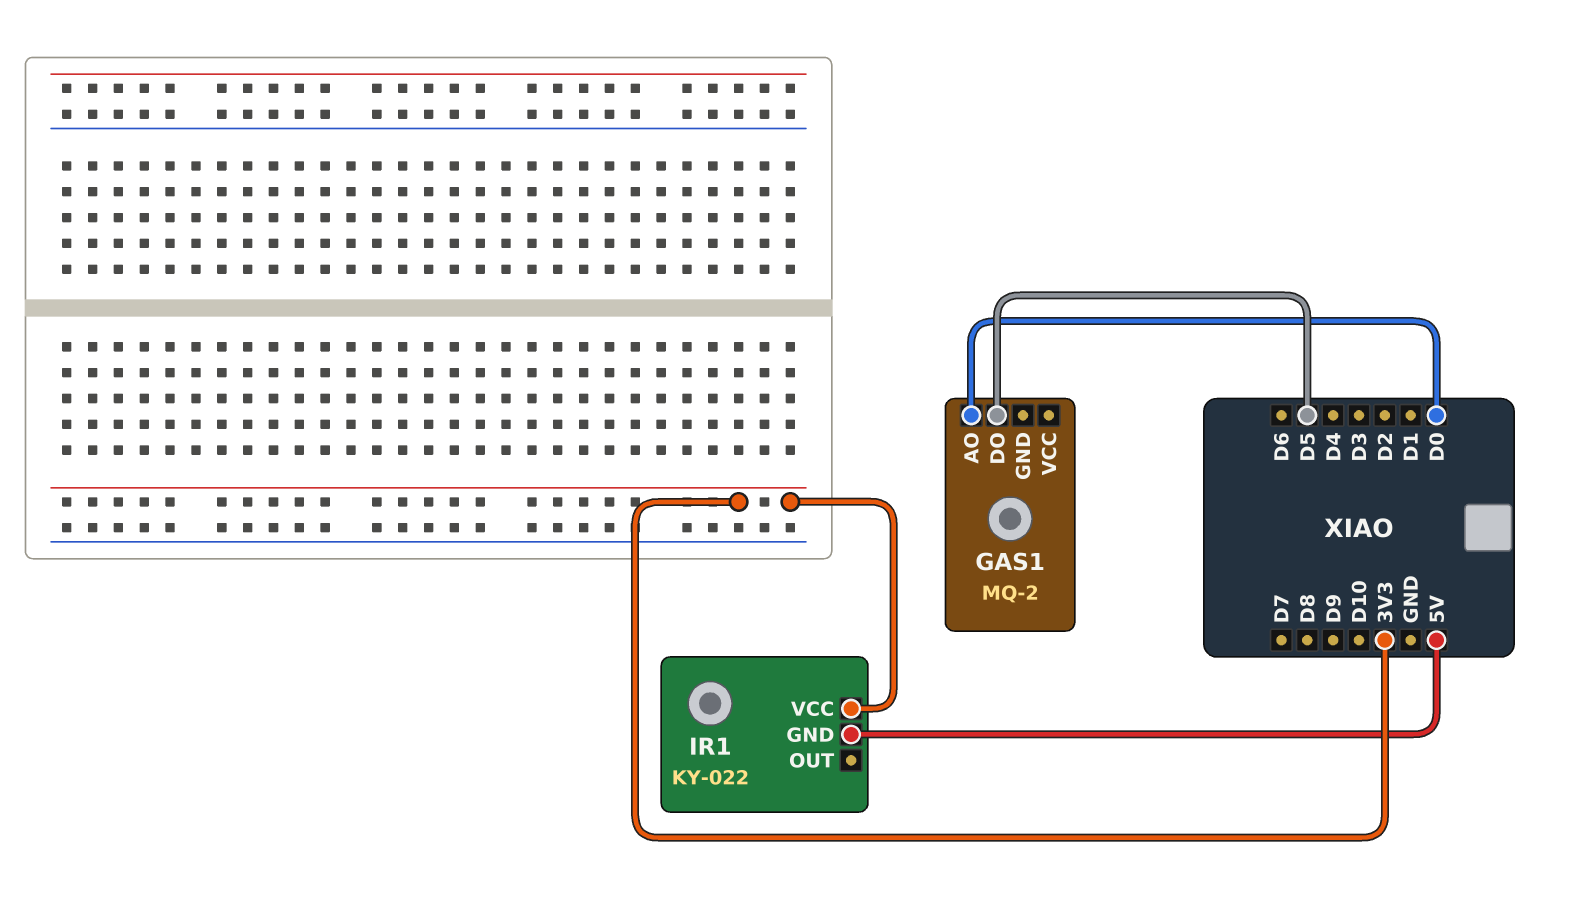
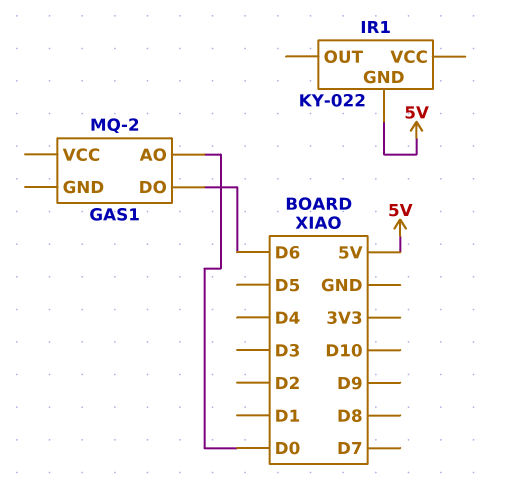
GAS1 pin DO: D5 -> D6
IR1 pin VCC: 3V3 -> none

